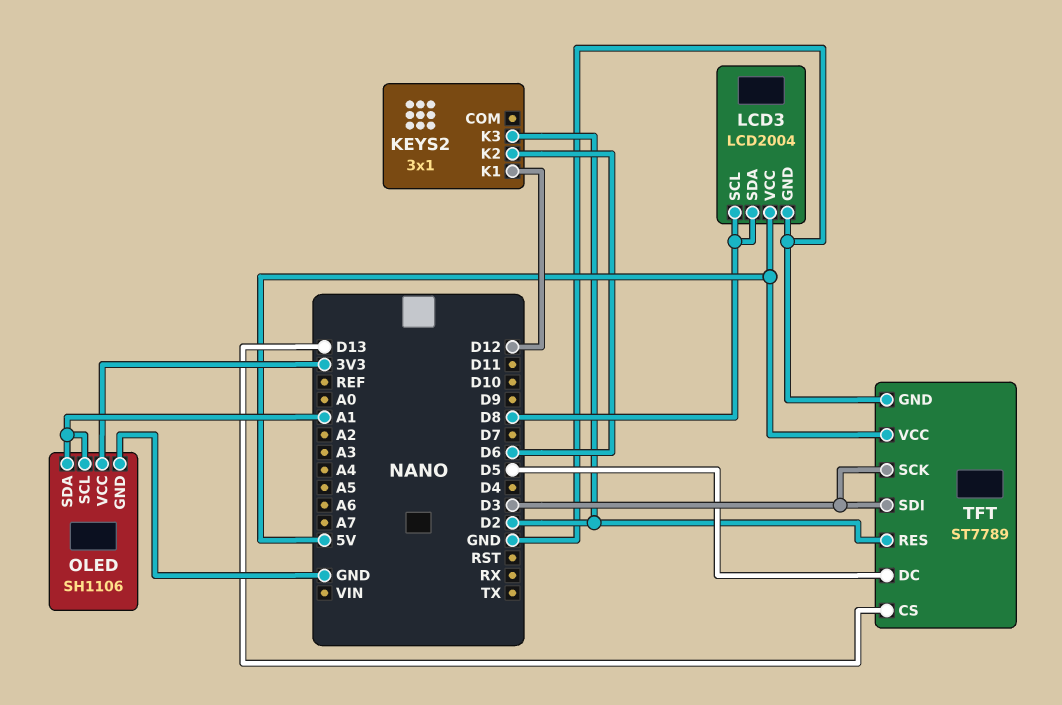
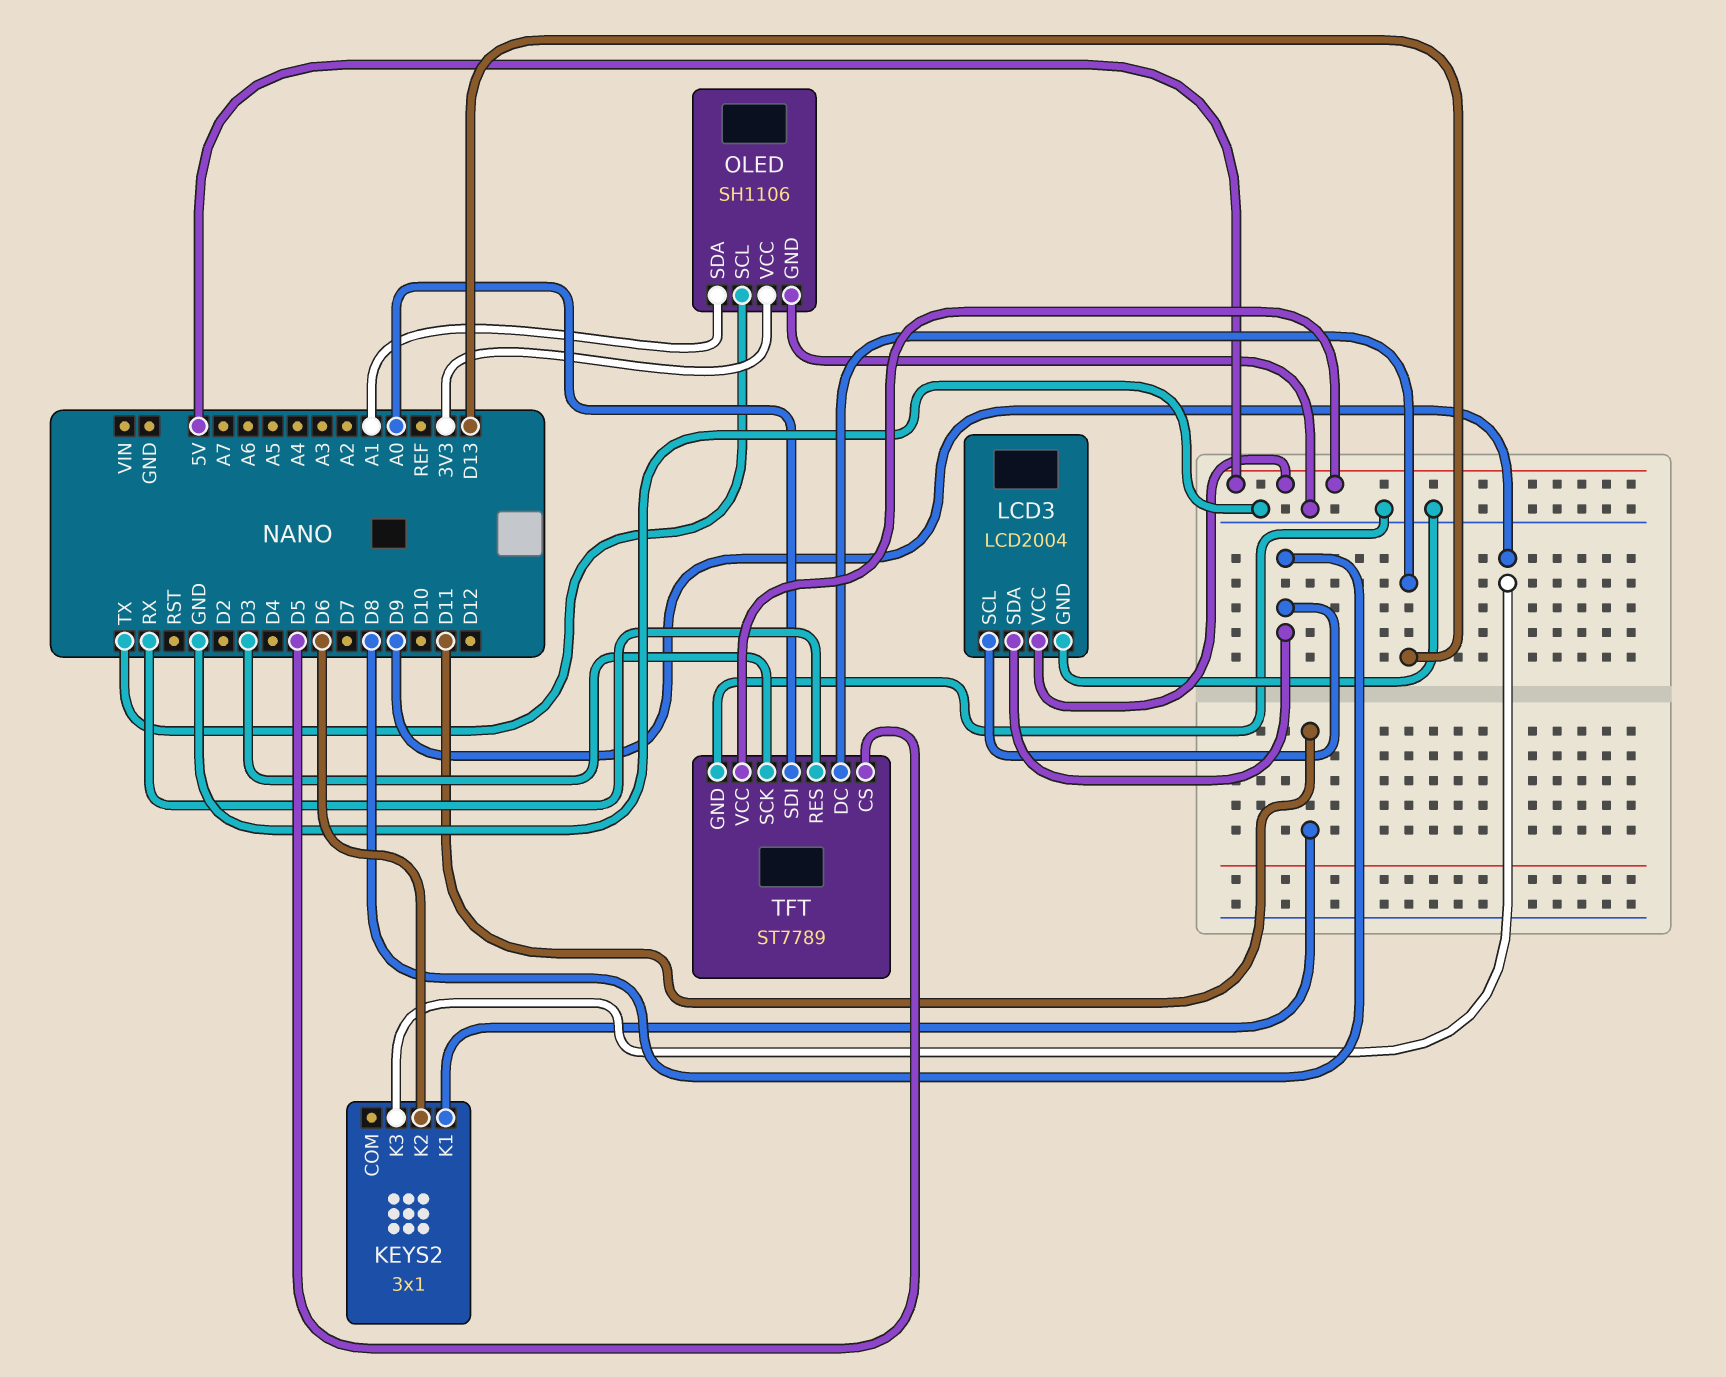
KEYS2 pin K1: D12 -> D11
KEYS2 pin K3: D2 -> D9
OLED pin SCL: A1 -> TX
TFT pin CS: D13 -> D5
TFT pin DC: D5 -> D13
TFT pin RES: D2 -> RX
TFT pin SDI: D3 -> A0

